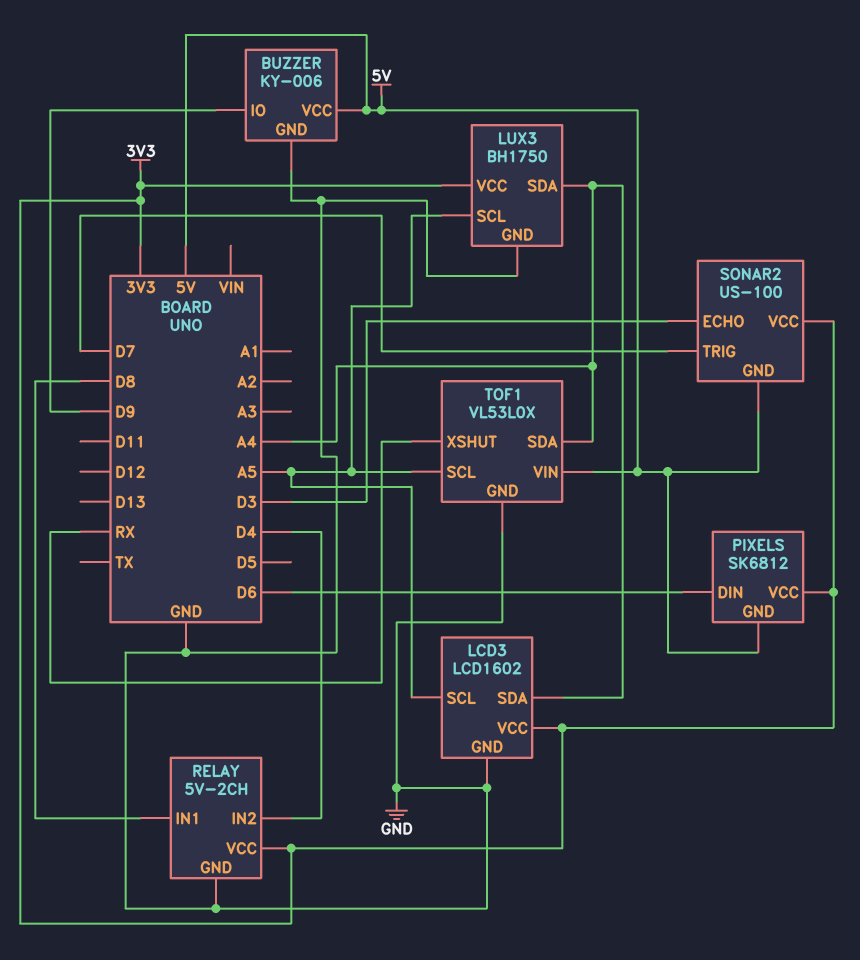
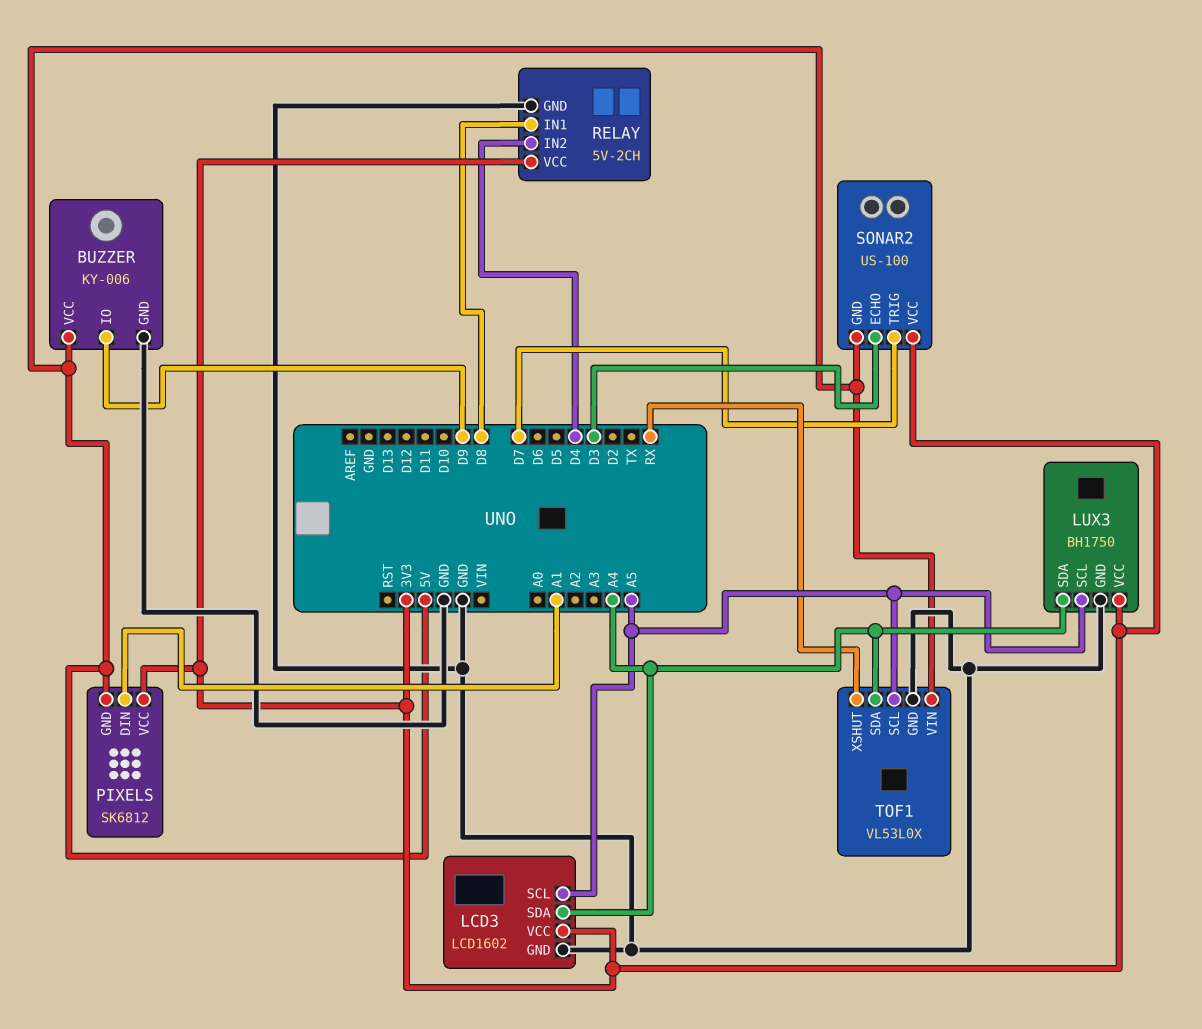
PIXELS pin DIN: D6 -> A1

